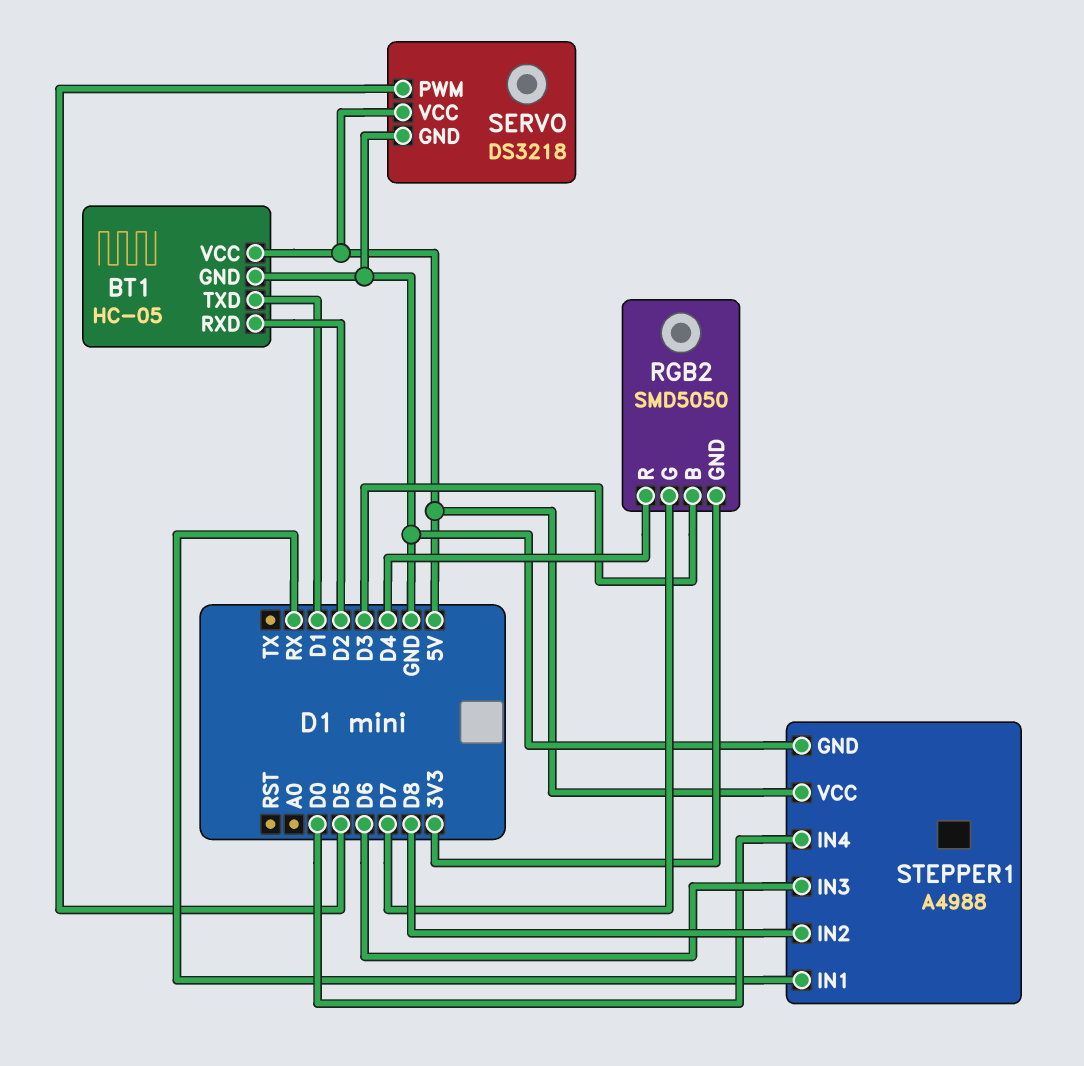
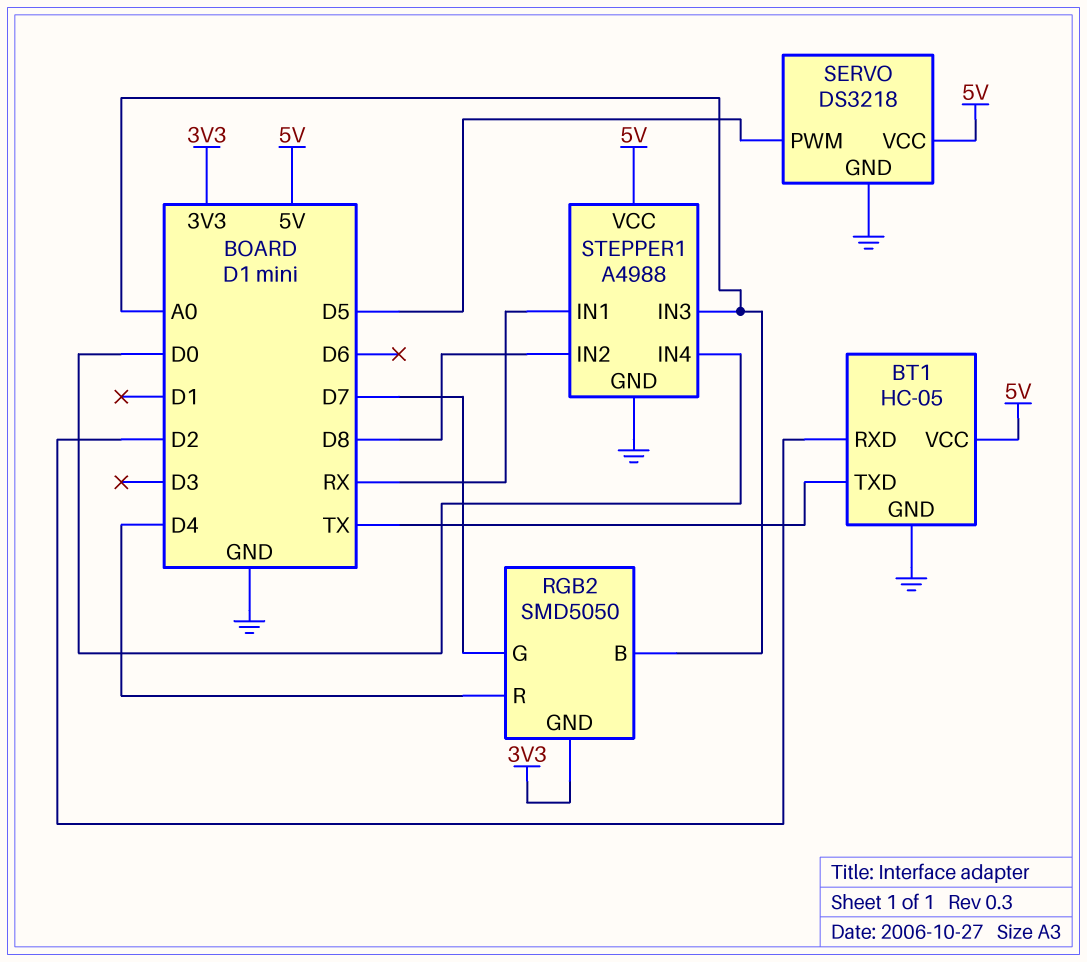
BT1 pin TXD: D1 -> TX
RGB2 pin B: D3 -> A0
STEPPER1 pin IN3: D6 -> A0

